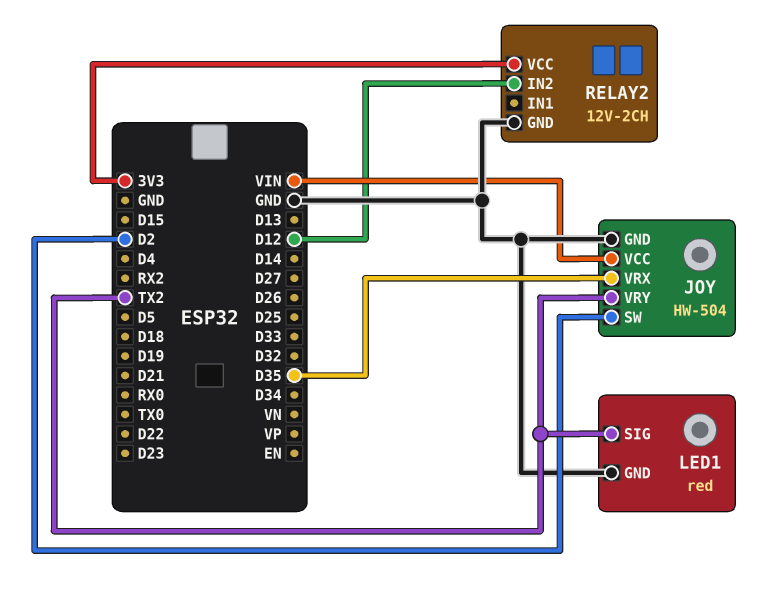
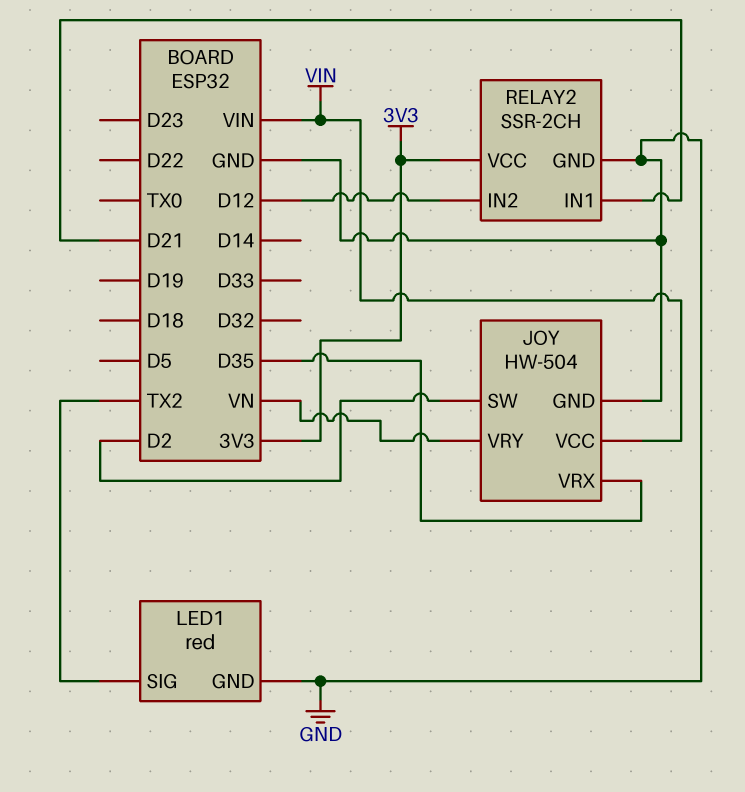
JOY pin VRY: TX2 -> VN
RELAY2: 12V-2CH -> SSR-2CH
RELAY2 pin IN1: none -> D21

